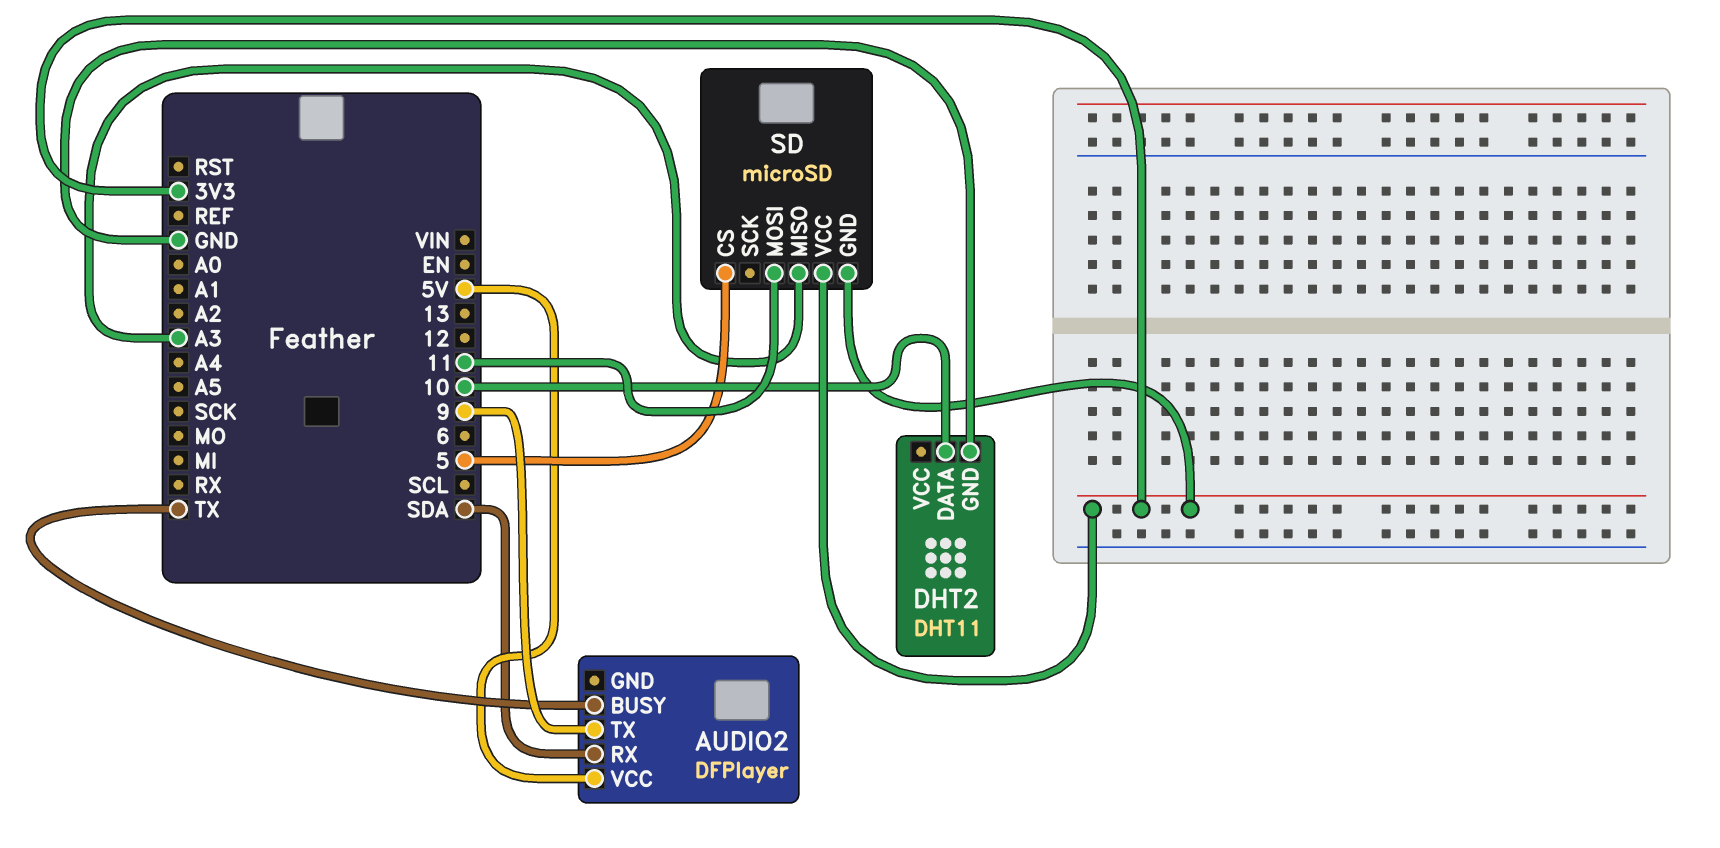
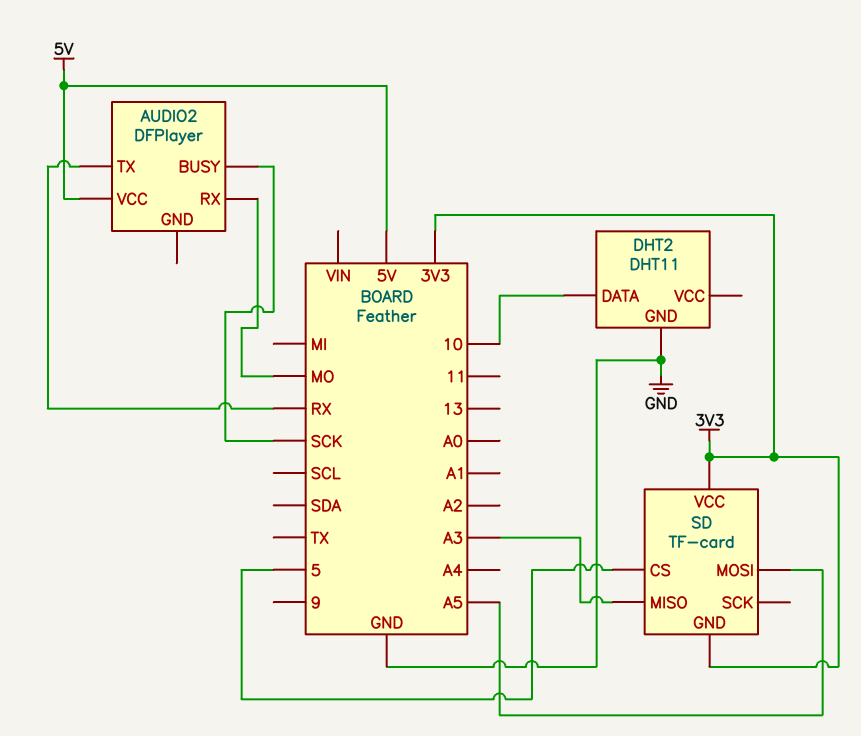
AUDIO2 pin BUSY: TX -> SCK
AUDIO2 pin RX: SDA -> MO
AUDIO2 pin TX: 9 -> RX
SD: microSD -> TF-card
SD pin MOSI: 11 -> A5

